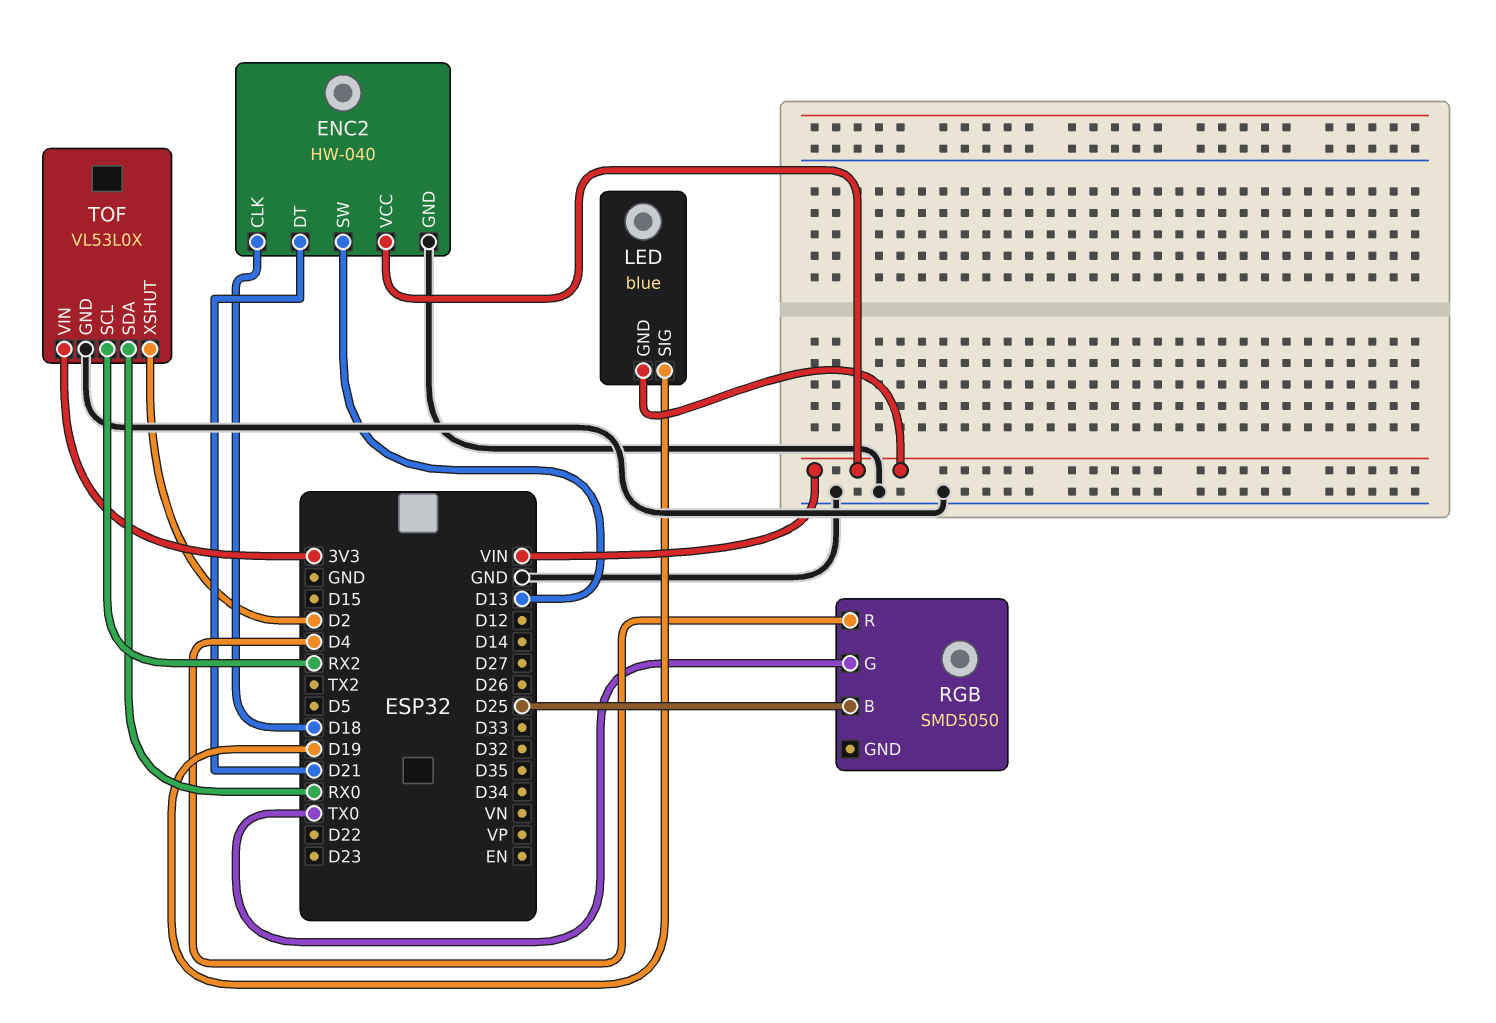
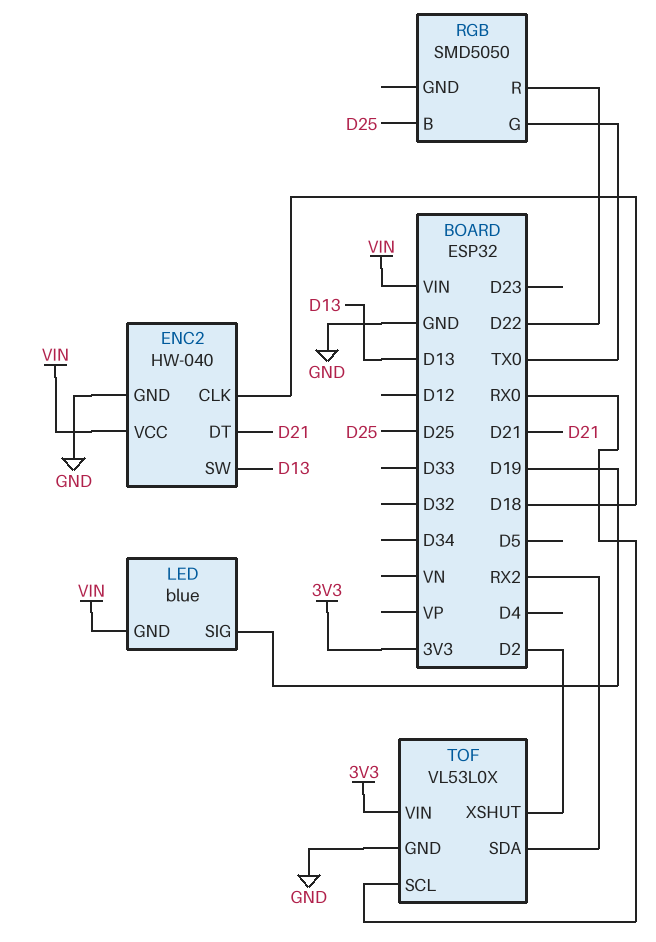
RGB pin R: D4 -> D22
TOF pin SCL: RX2 -> RX0
TOF pin SDA: RX0 -> RX2

